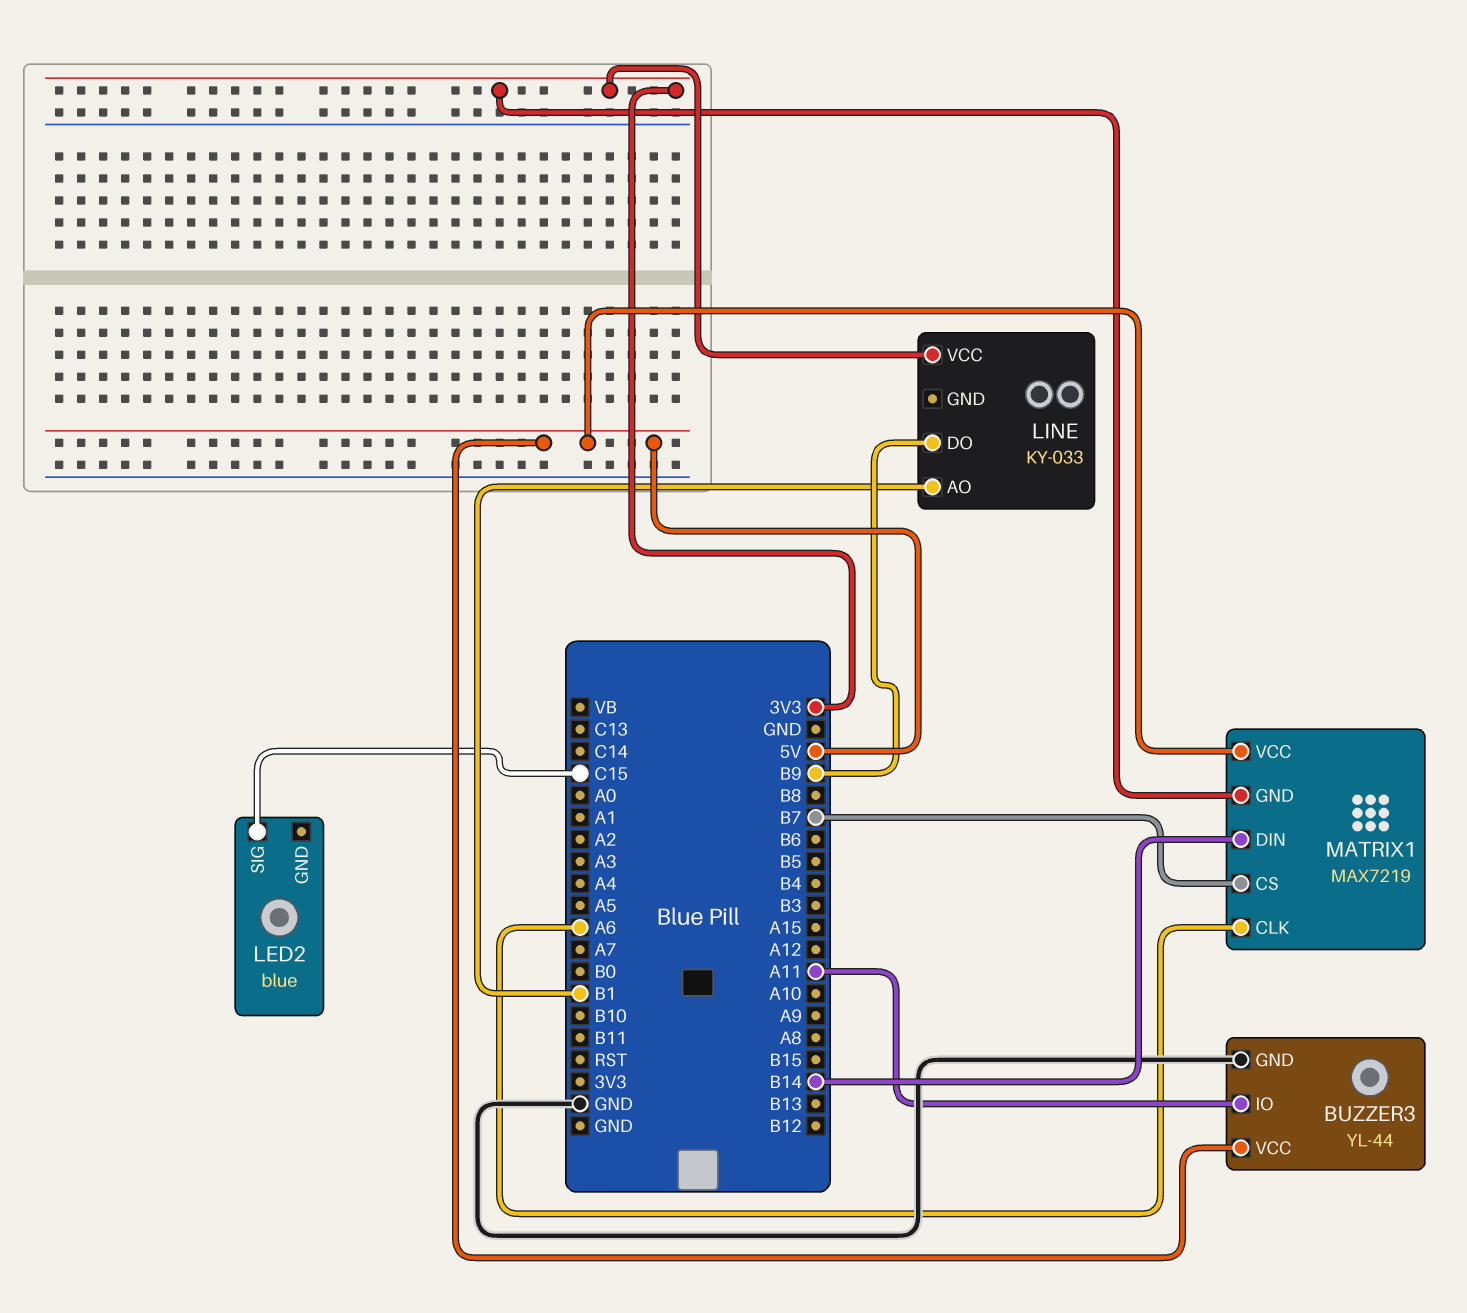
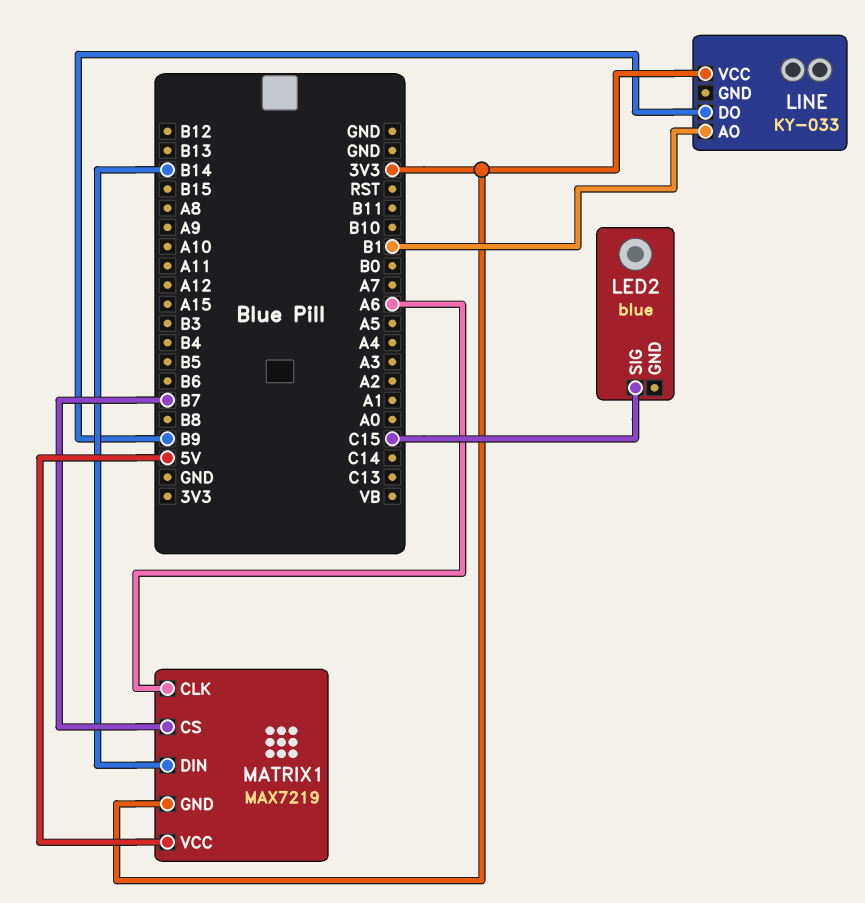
BUZZER3: YL-44 -> none
BUZZER3 pin GND: GND -> none
BUZZER3 pin IO: A11 -> none
BUZZER3 pin VCC: 5V -> none

